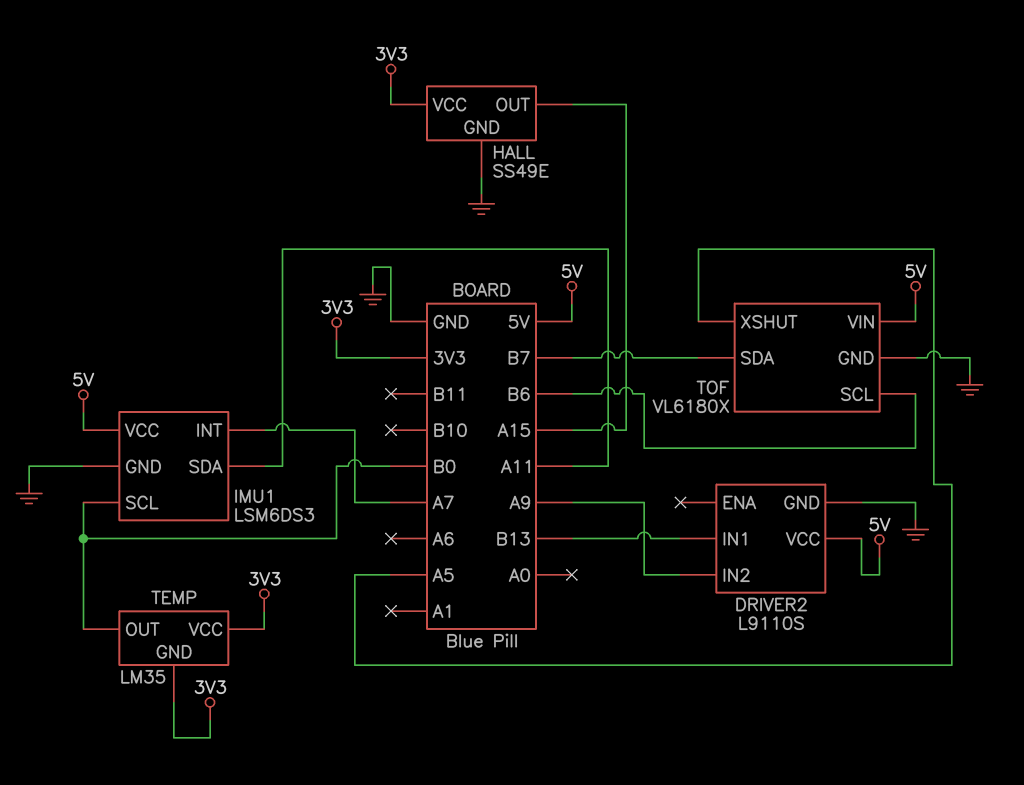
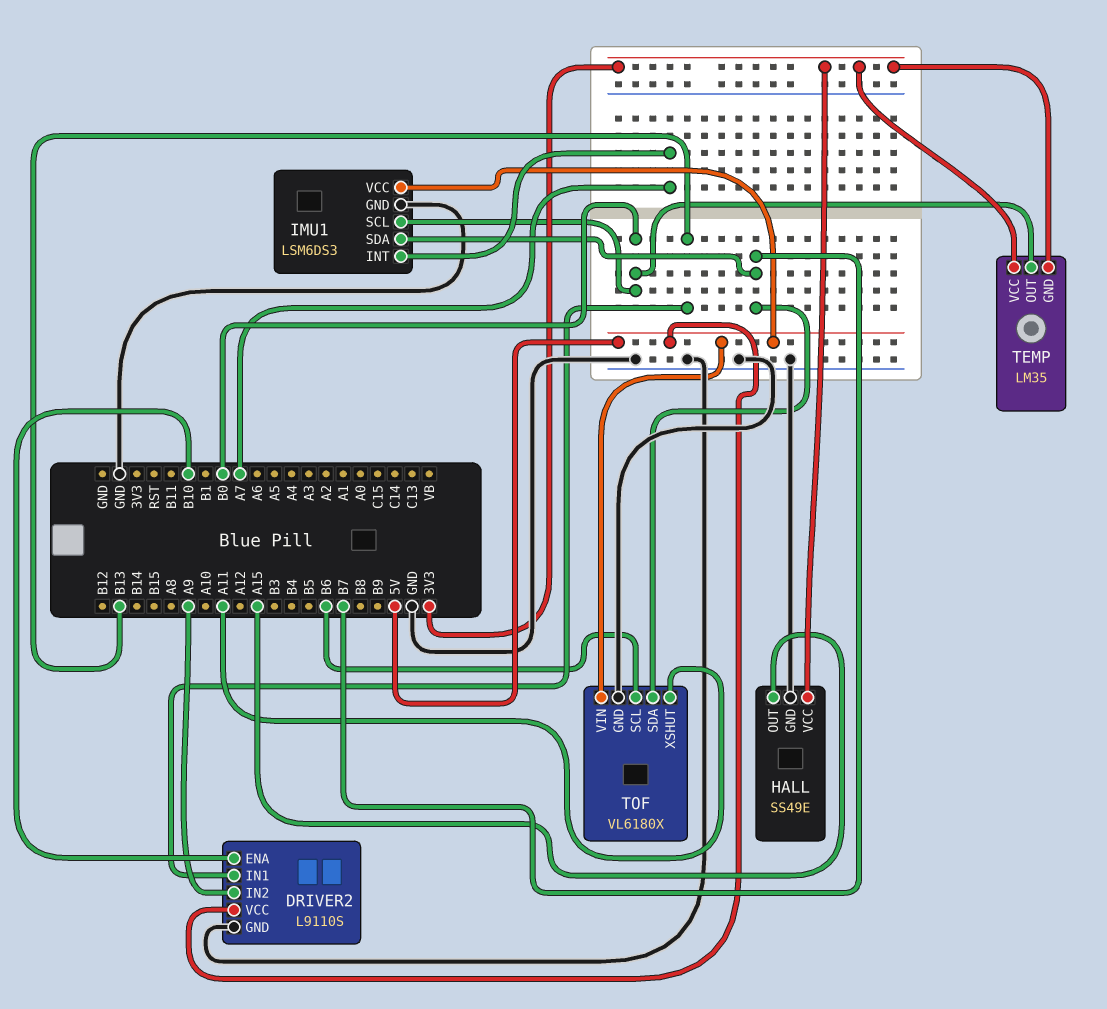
DRIVER2 pin ENA: none -> B10
IMU1 pin SDA: A11 -> B7
TOF pin XSHUT: A5 -> A11

